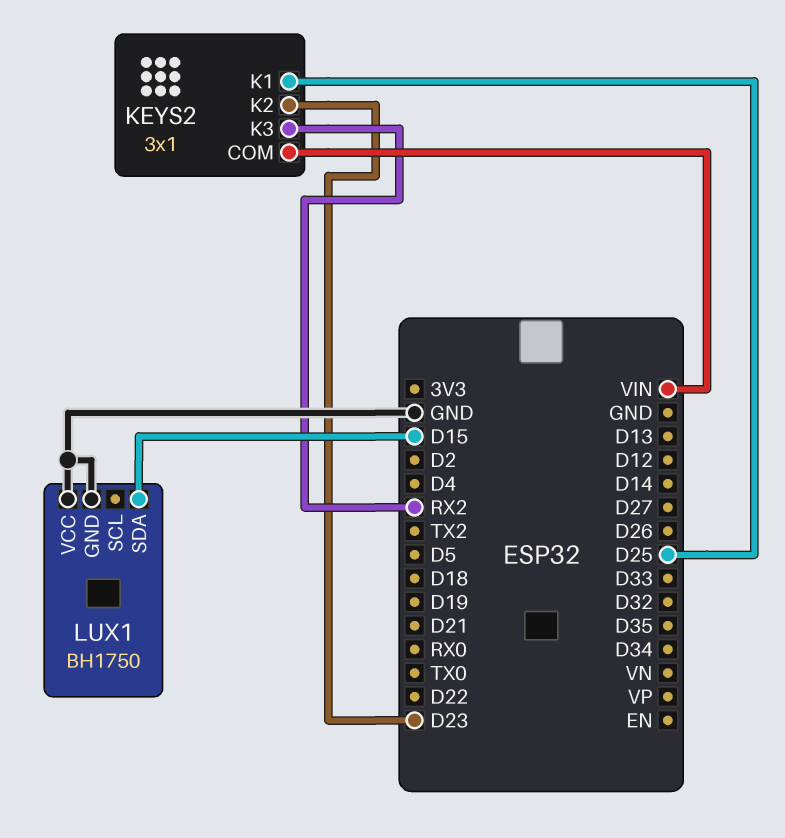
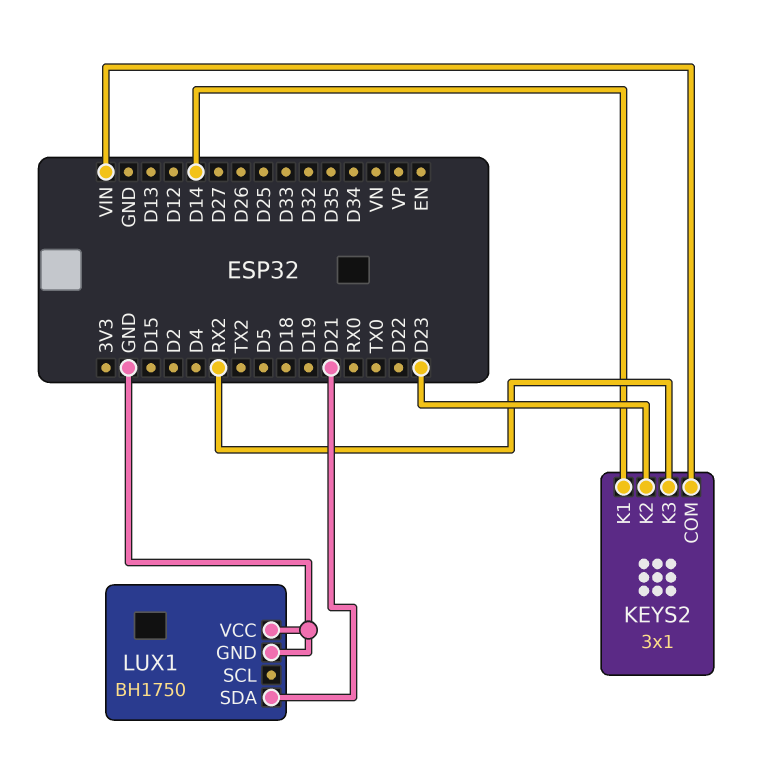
KEYS2 pin K1: D25 -> D14
LUX1 pin SDA: D15 -> D21

